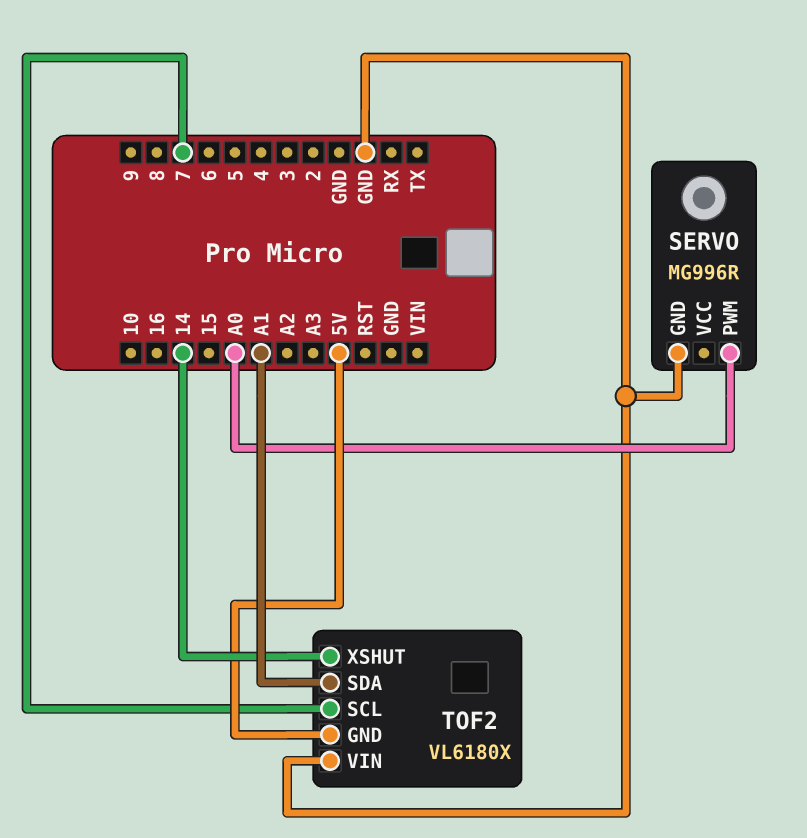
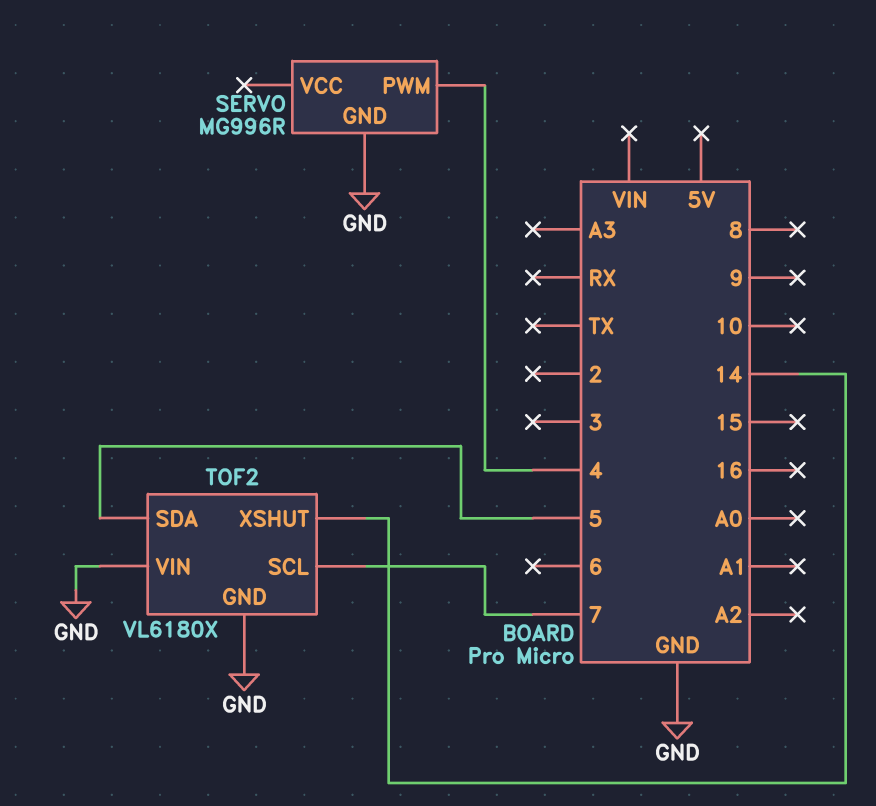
SERVO pin PWM: A0 -> 4
TOF2 pin GND: 5V -> GND
TOF2 pin SDA: A1 -> 5

